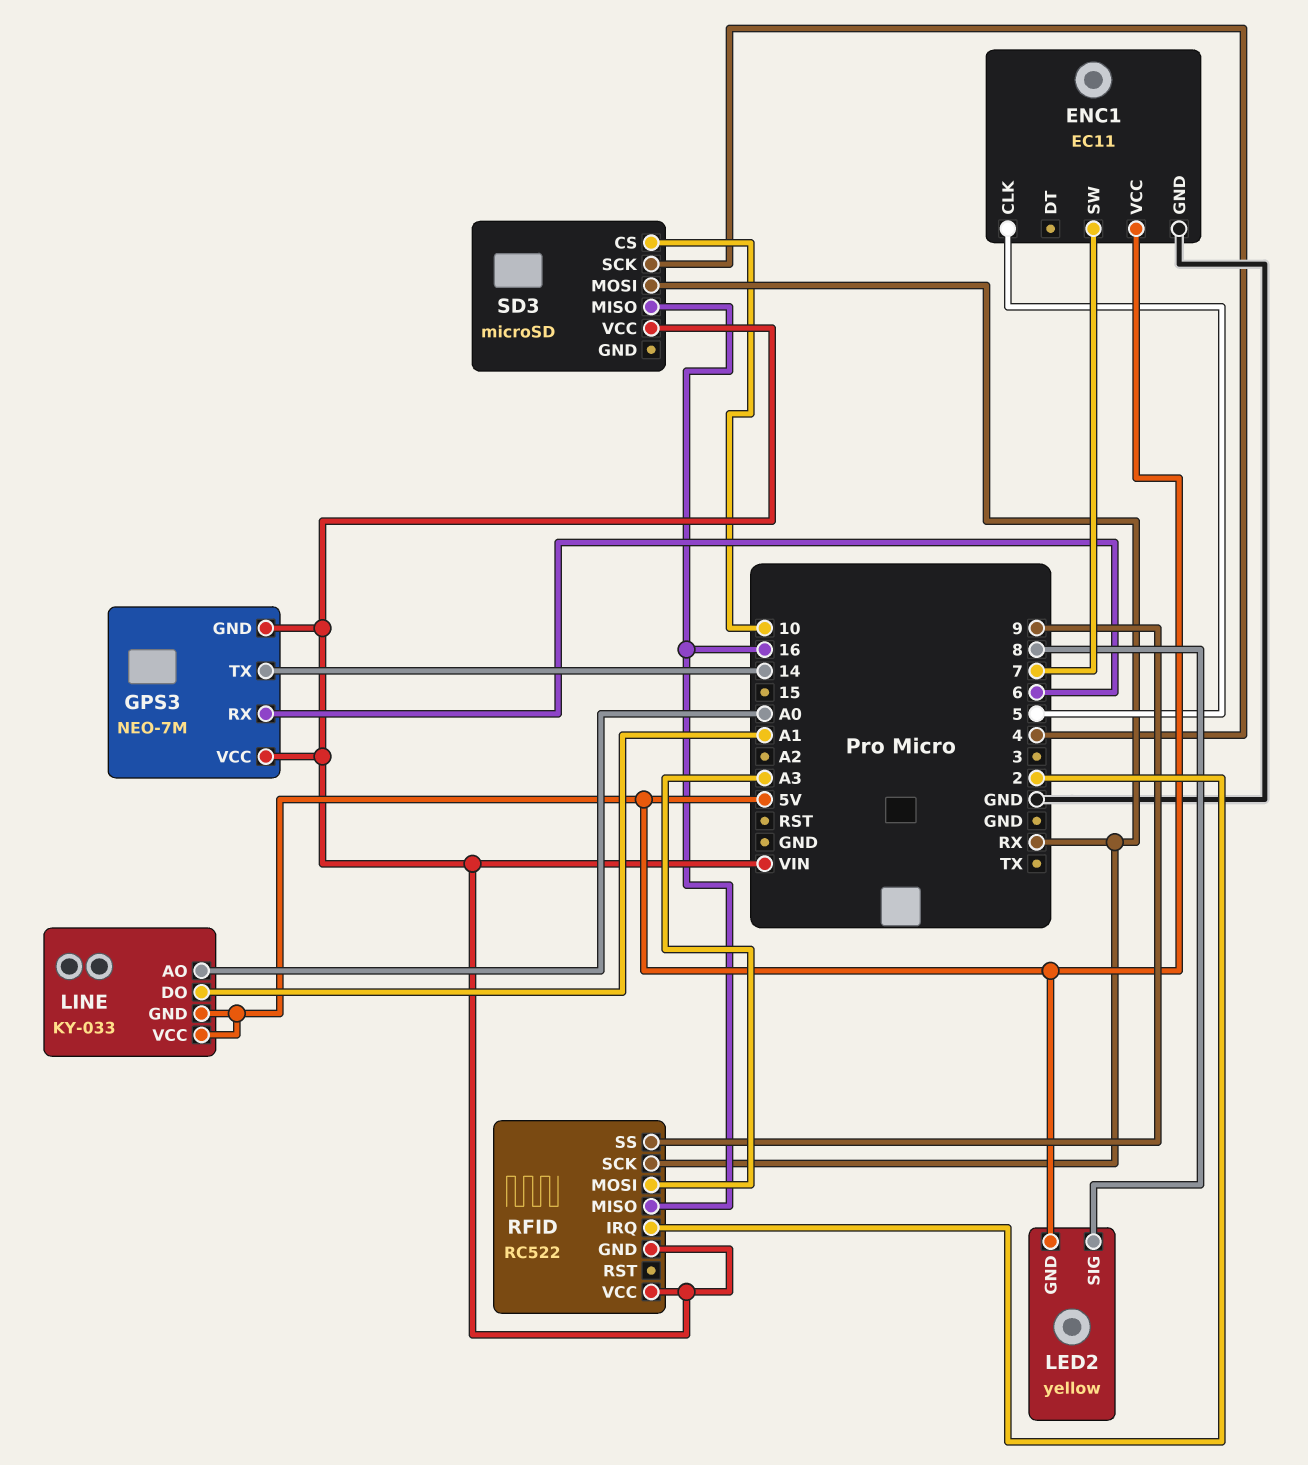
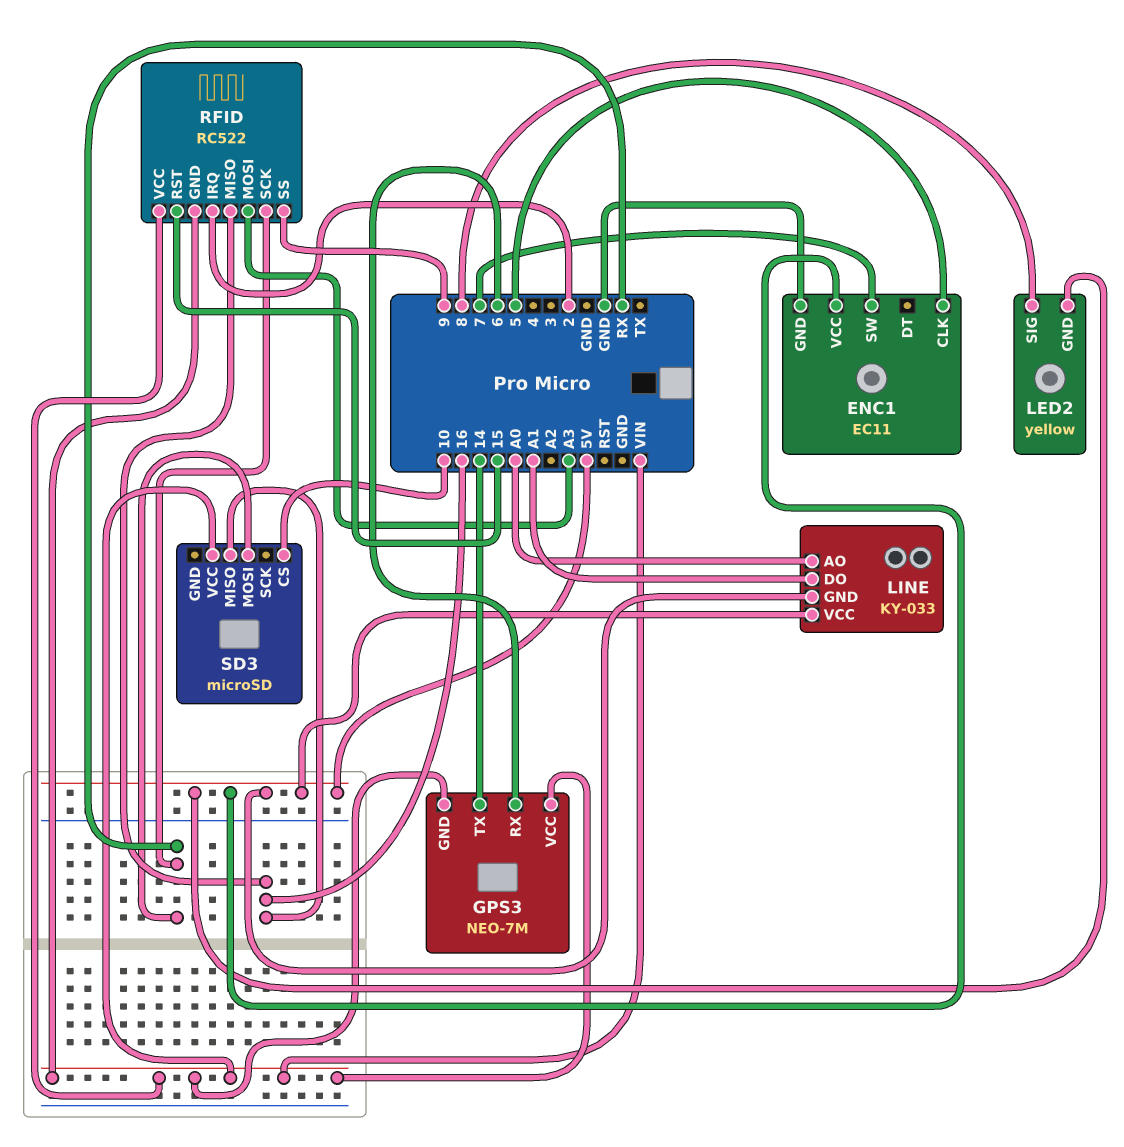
RFID pin RST: none -> 15
SD3 pin SCK: 4 -> none

